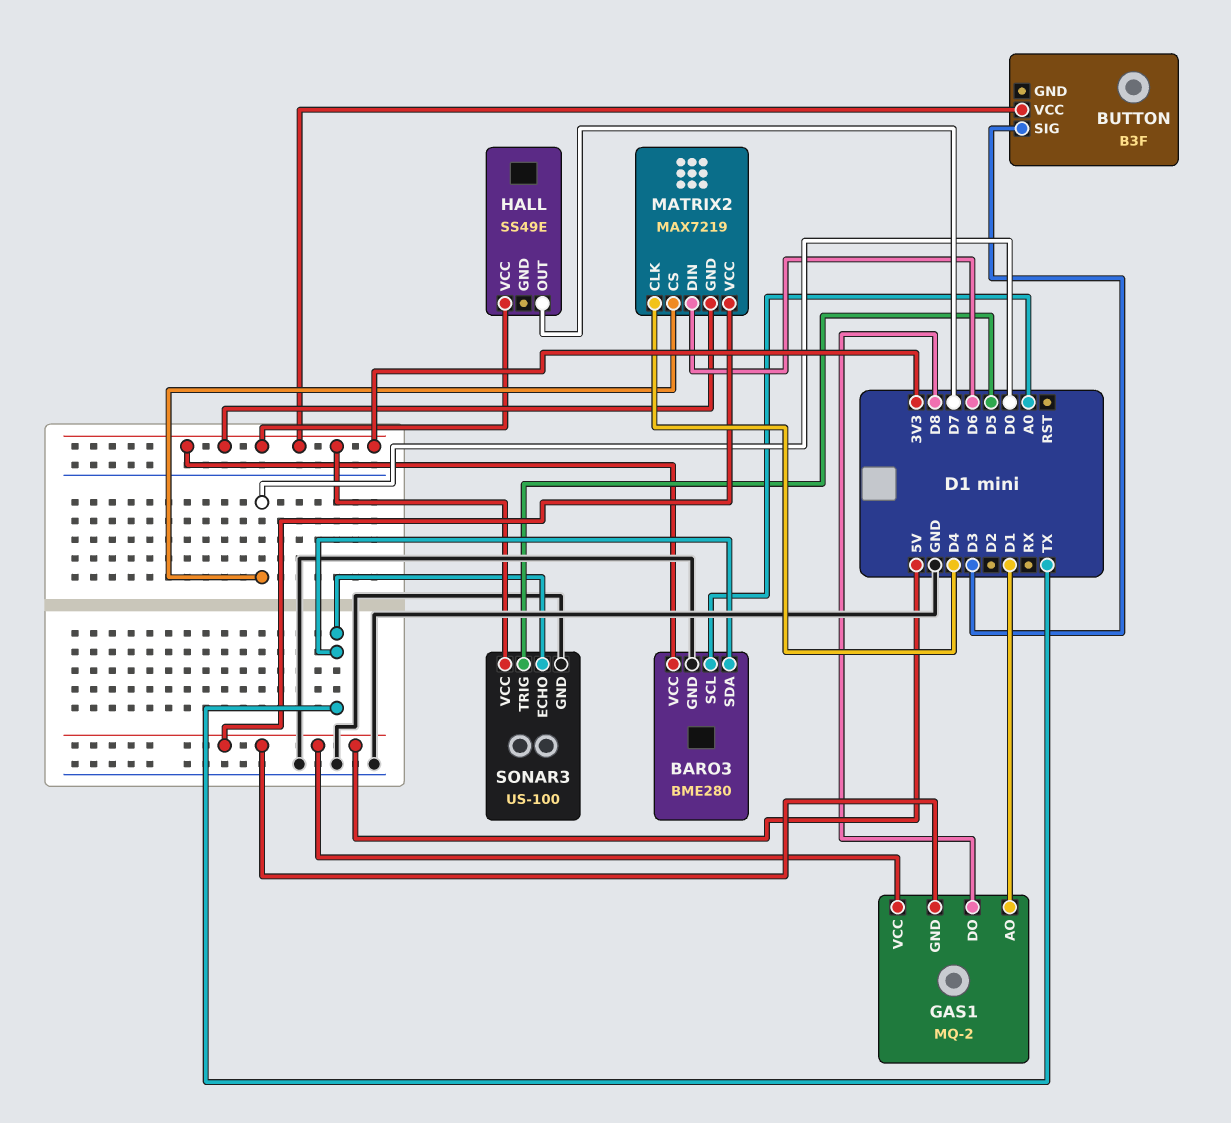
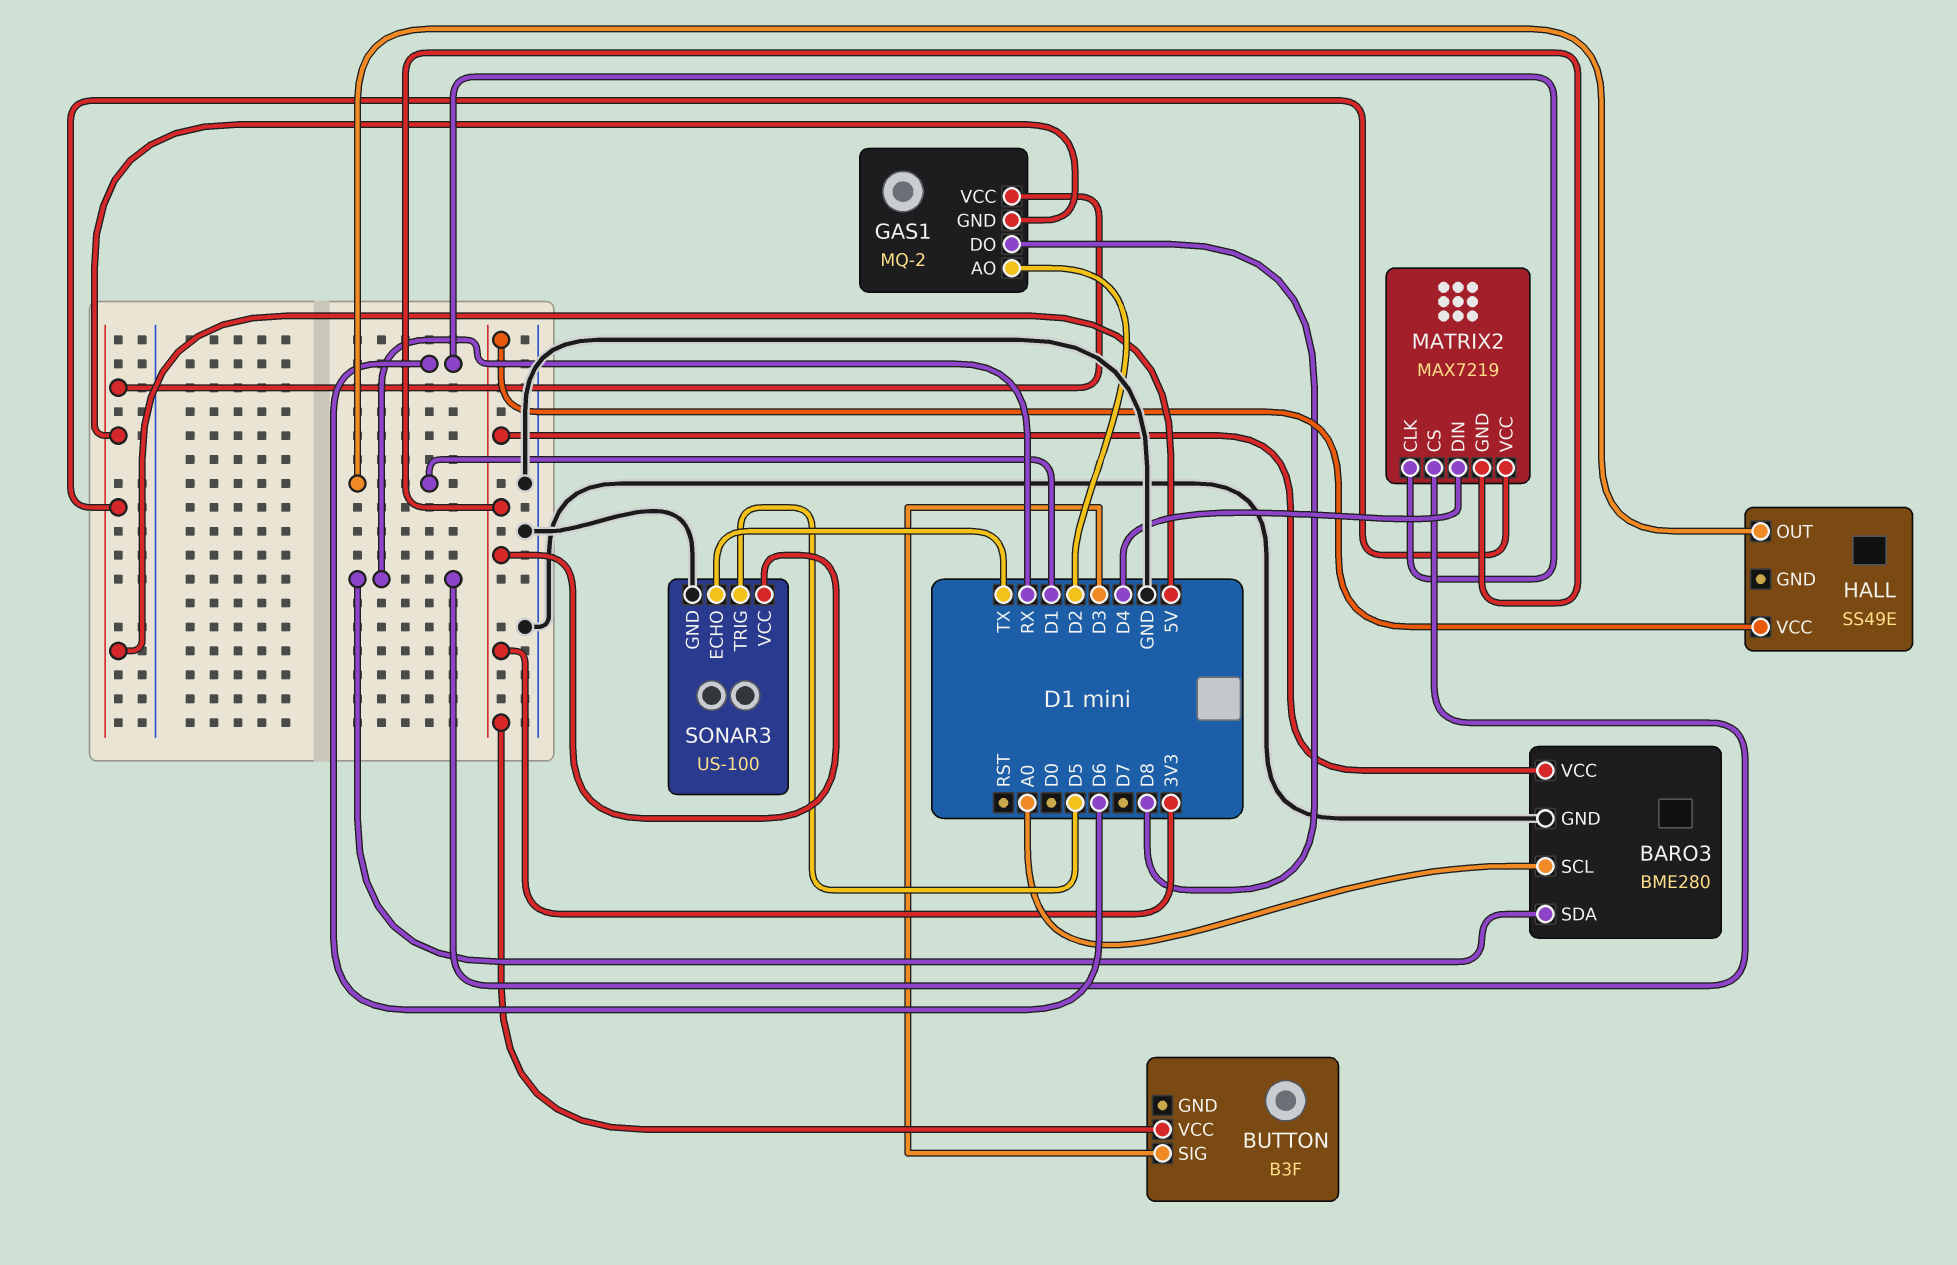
BARO3 pin SDA: TX -> RX
GAS1 pin AO: D1 -> D2
HALL pin OUT: D7 -> D1
MATRIX2 pin CLK: D4 -> D6
MATRIX2 pin CS: D0 -> RX
MATRIX2 pin DIN: D6 -> D4

